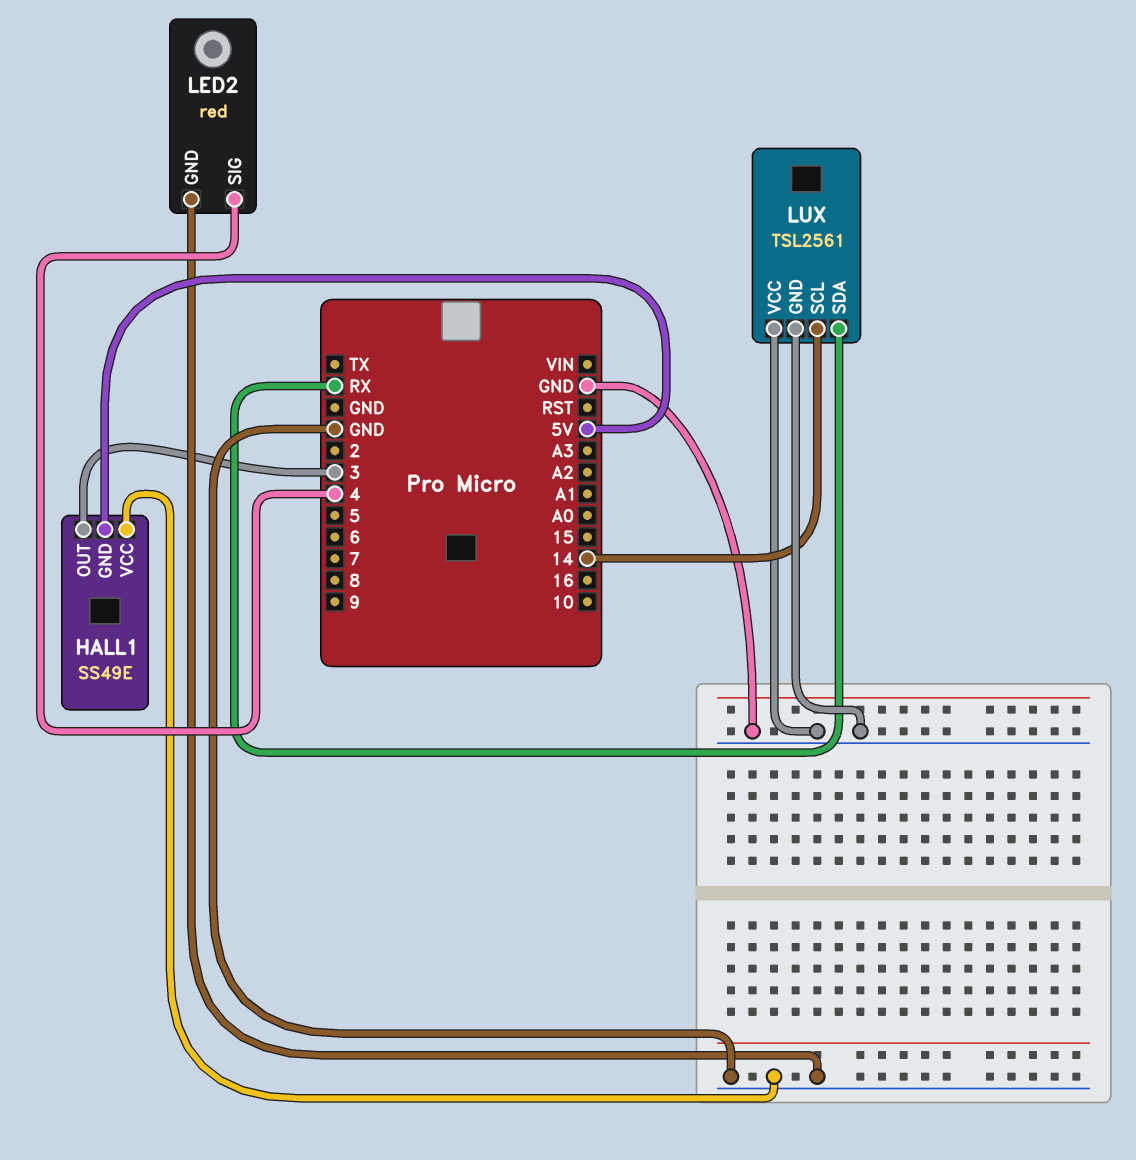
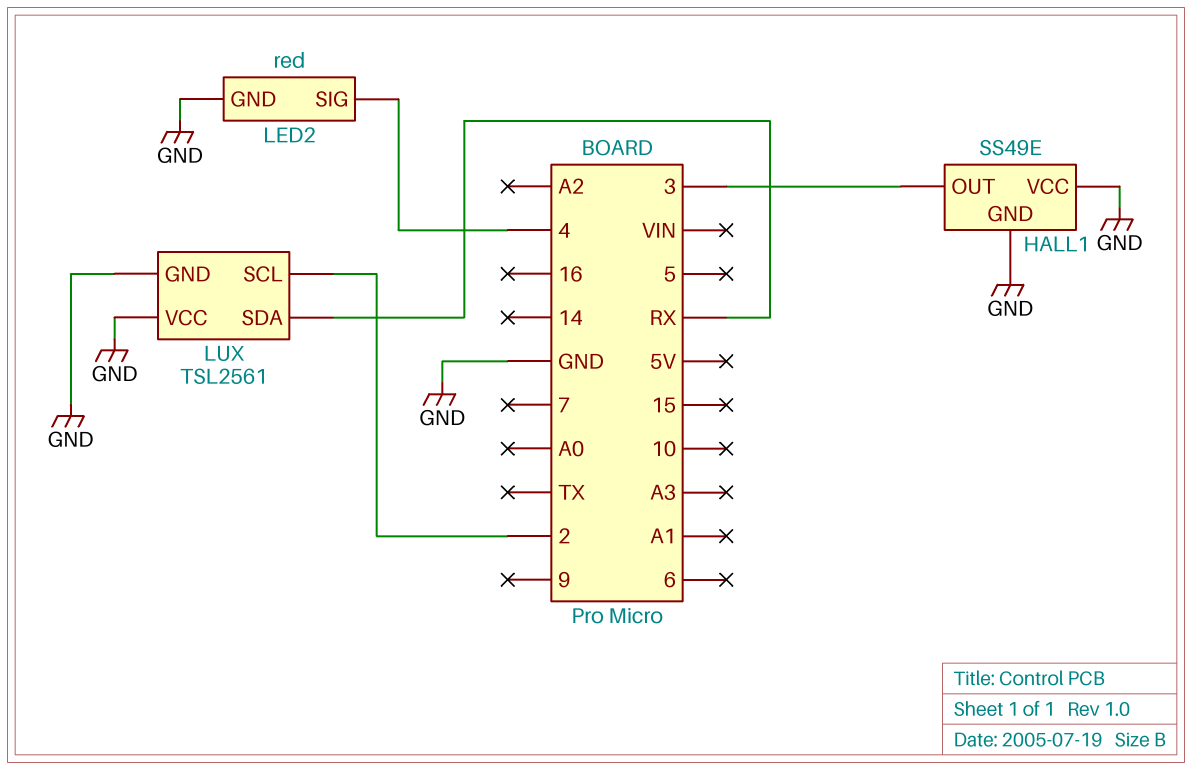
HALL1 pin GND: 5V -> GND
LUX pin SCL: 14 -> 2

